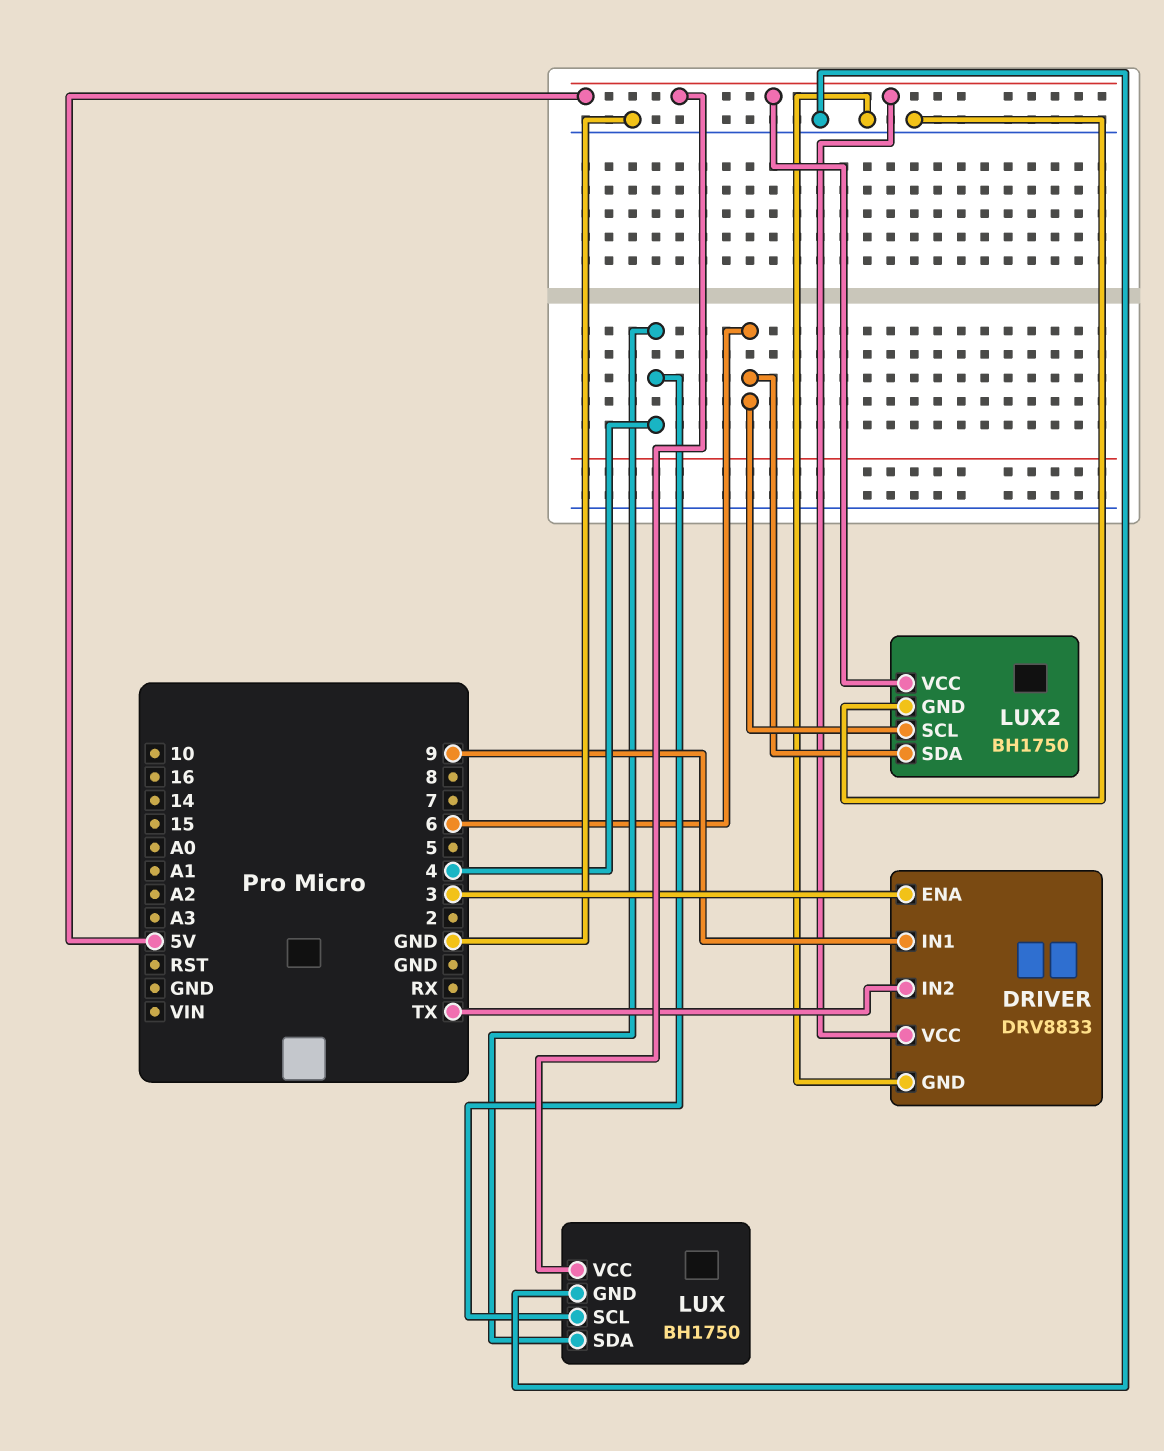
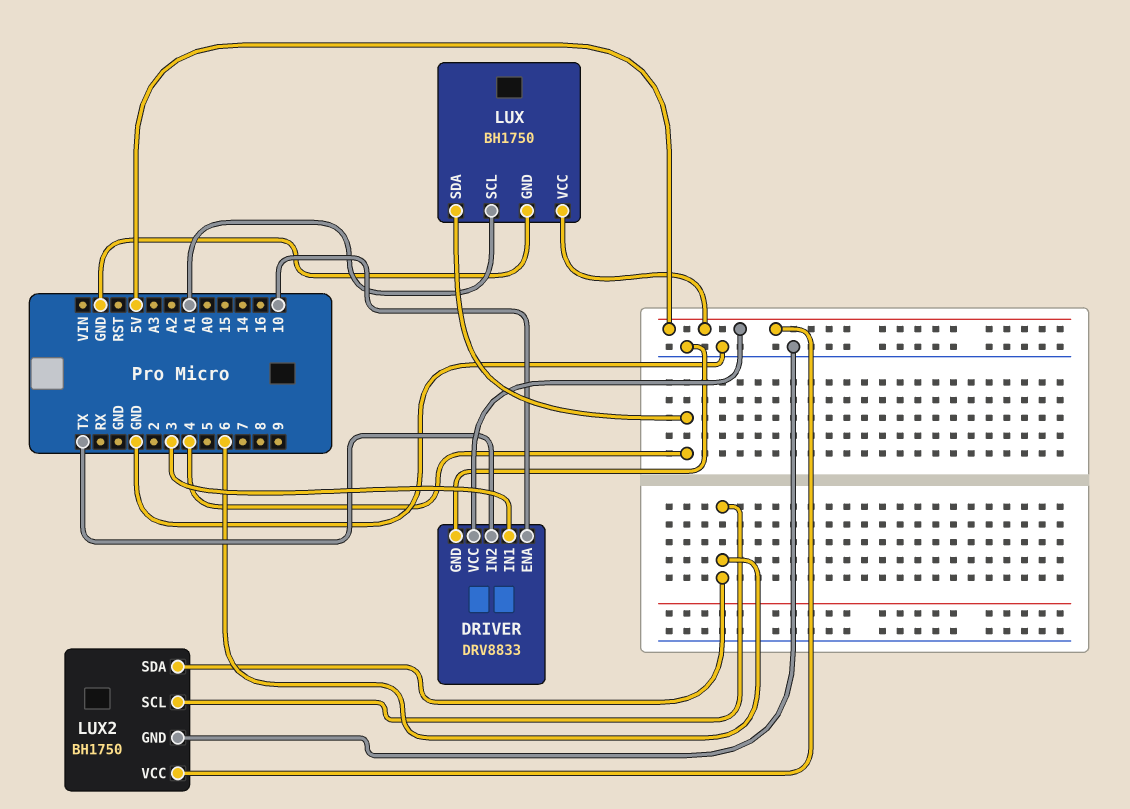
DRIVER pin ENA: 3 -> 10
DRIVER pin IN1: 9 -> 3
LUX pin SCL: 4 -> A1

